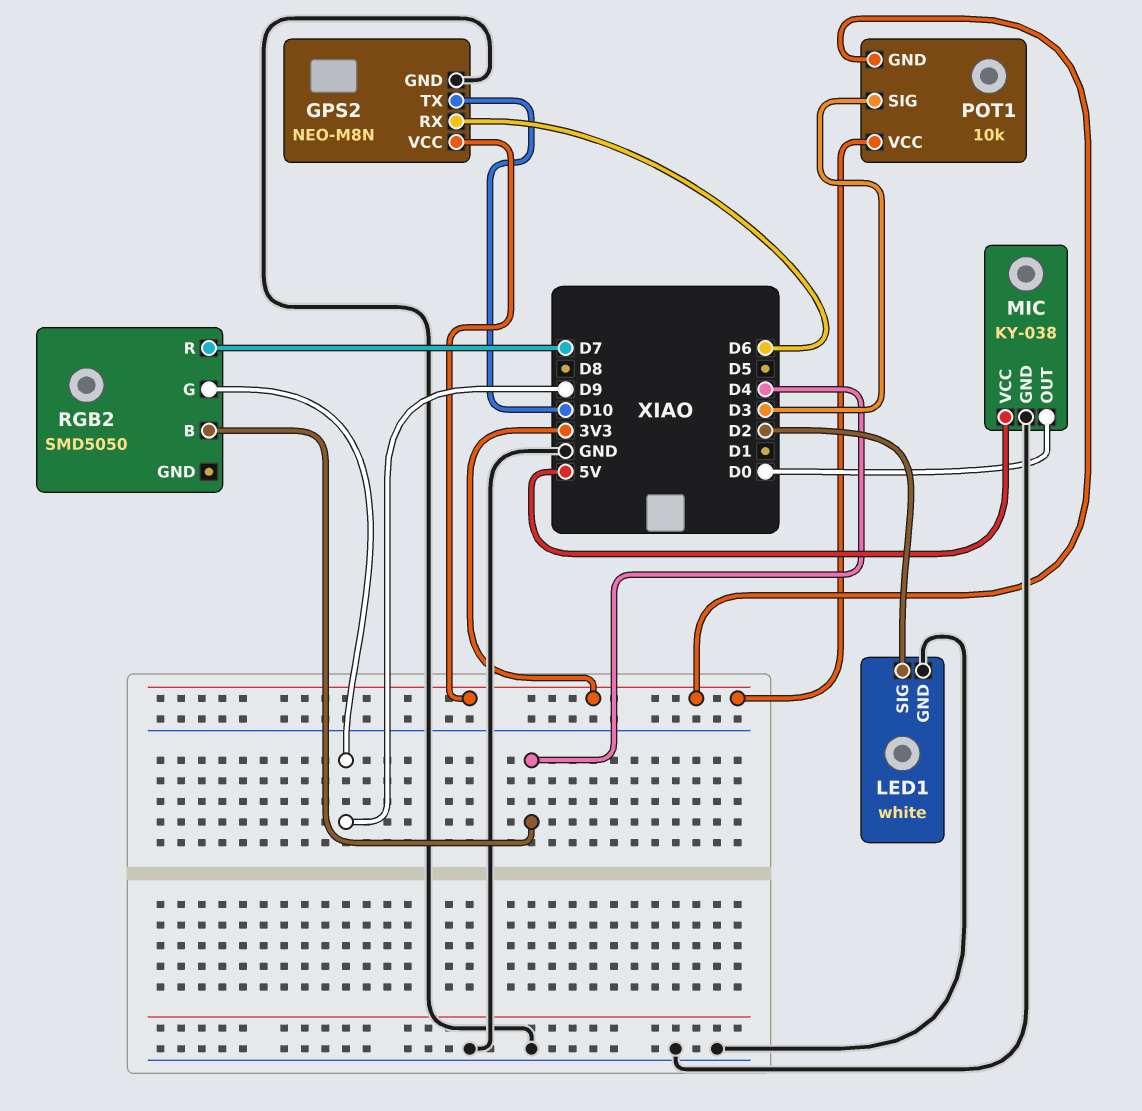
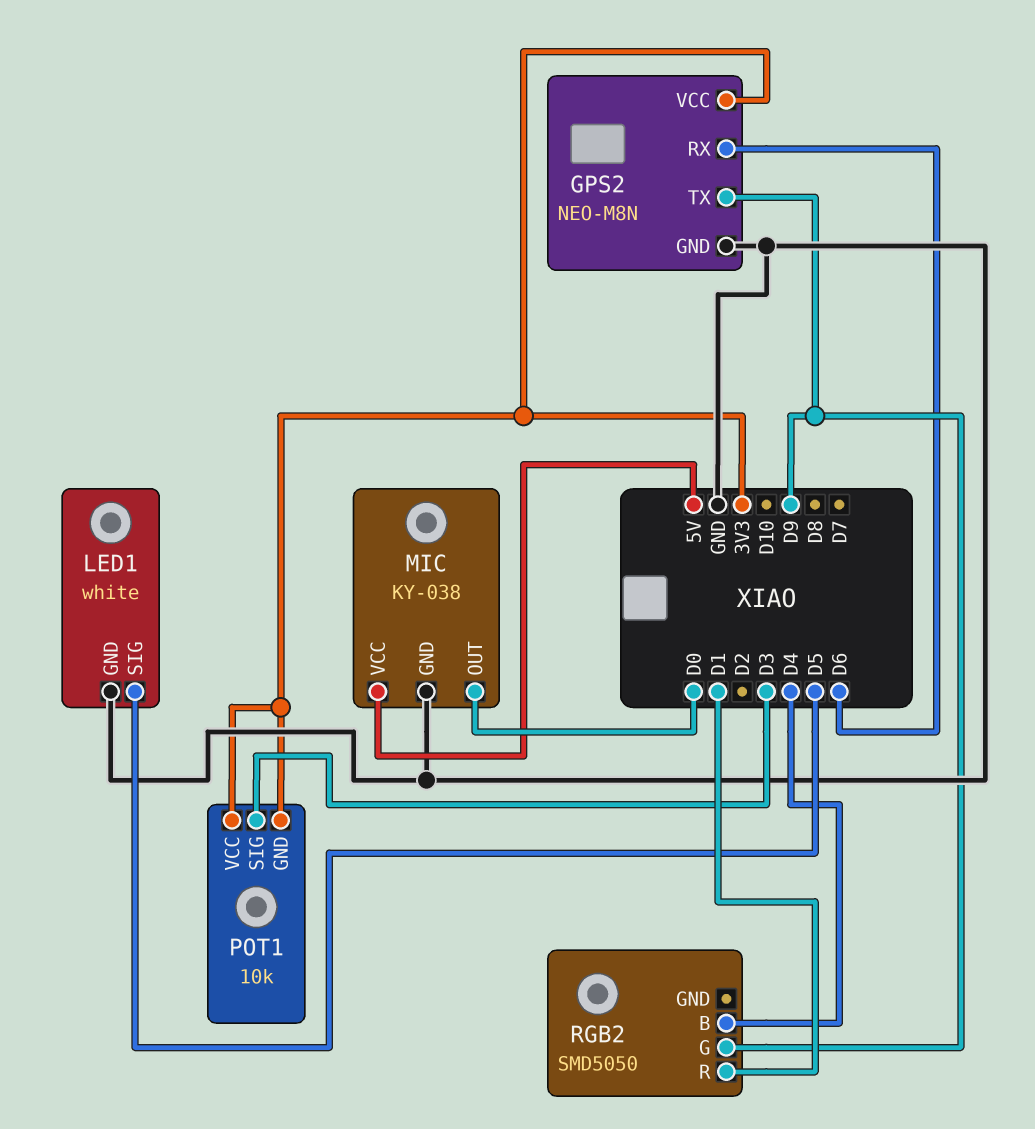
GPS2 pin TX: D10 -> D9
LED1 pin SIG: D2 -> D5
RGB2 pin R: D7 -> D1

